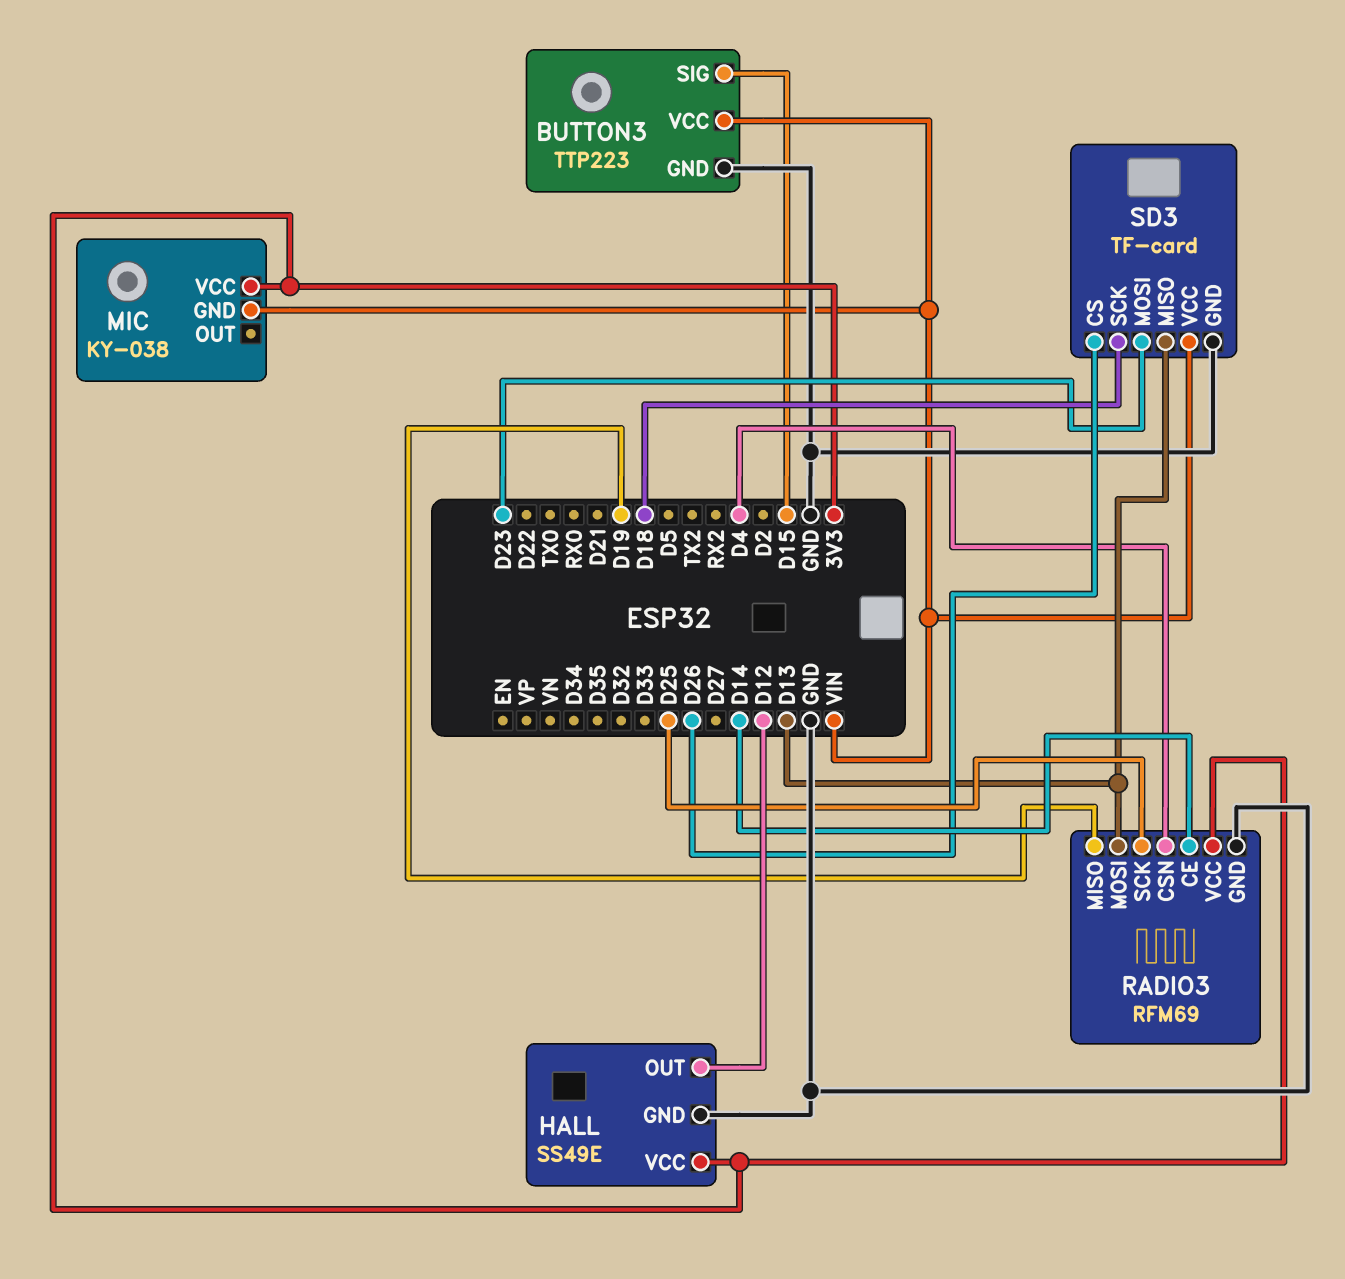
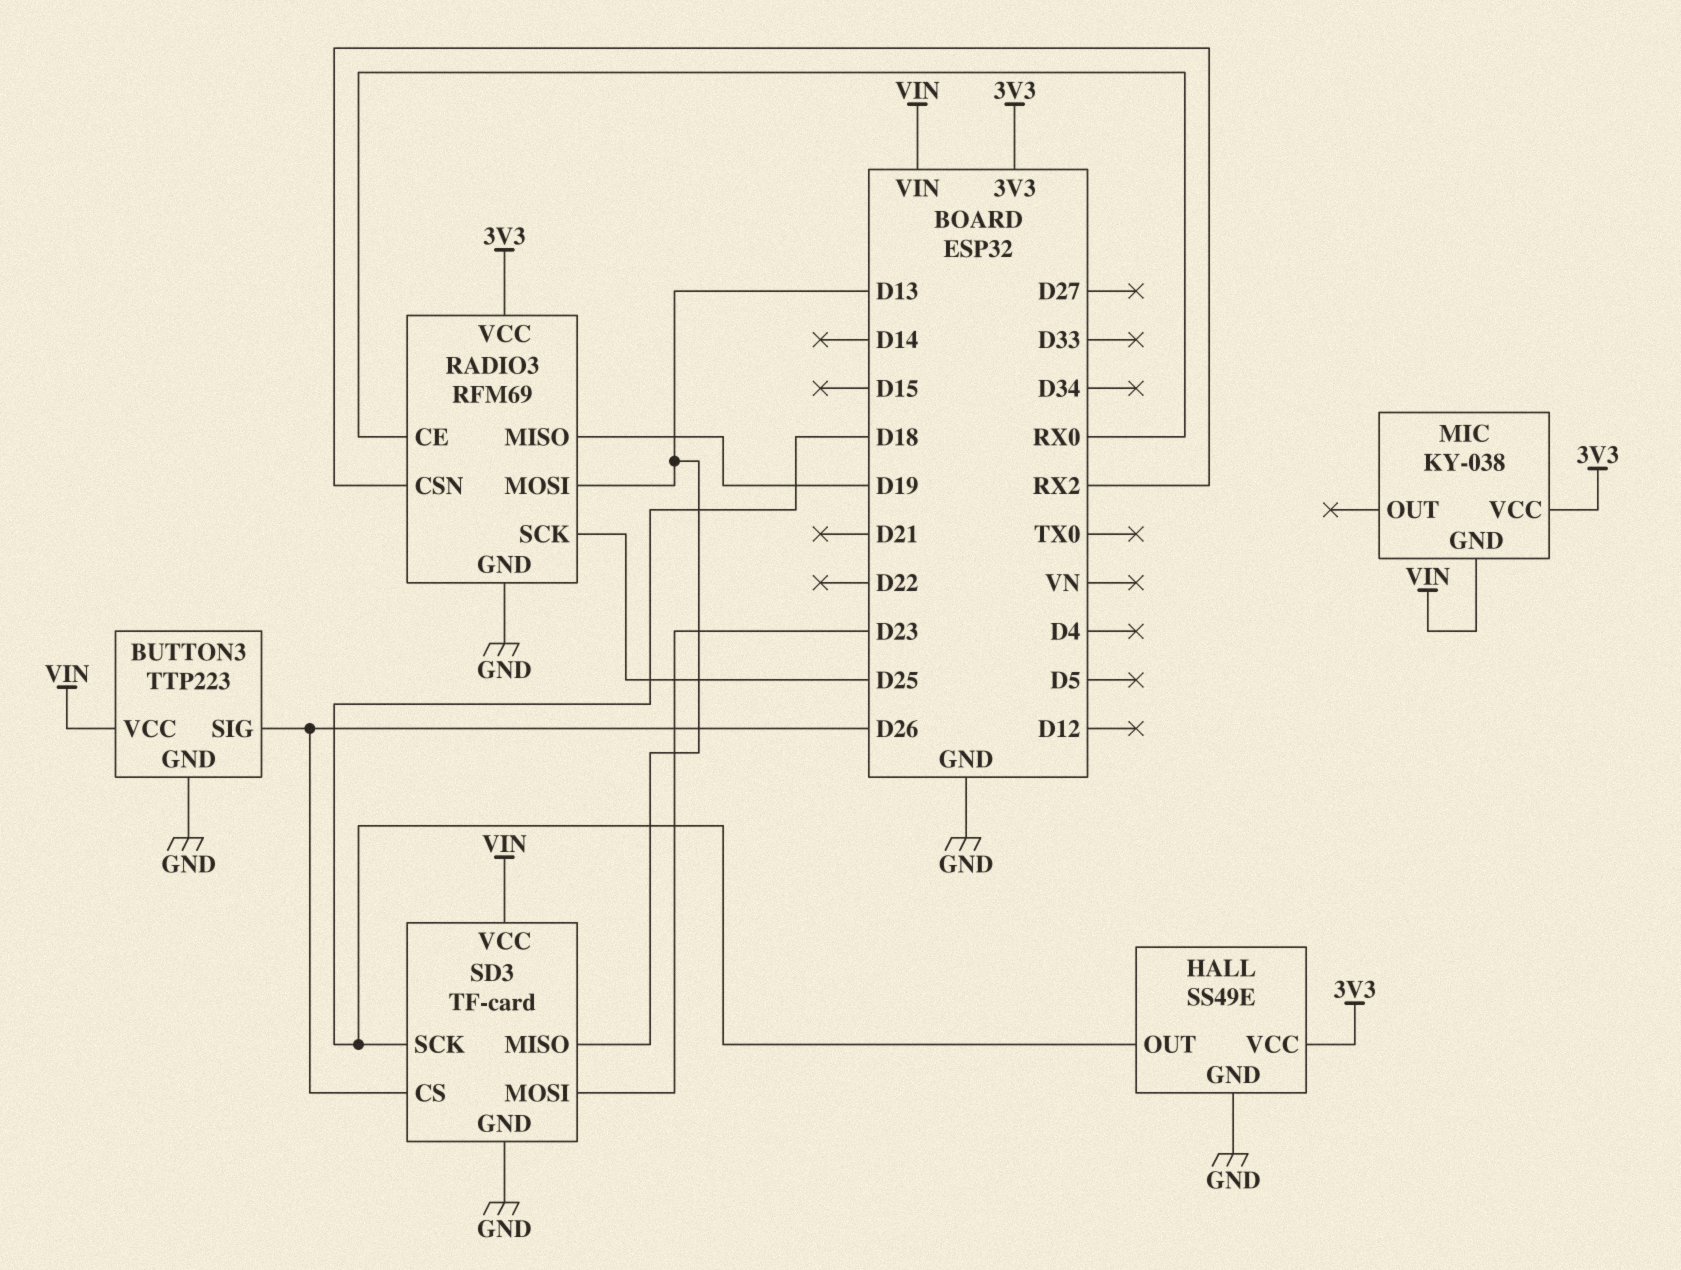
BUTTON3 pin SIG: D15 -> D26
HALL pin OUT: D12 -> D18
RADIO3 pin CE: D14 -> RX0
RADIO3 pin CSN: D4 -> RX2

